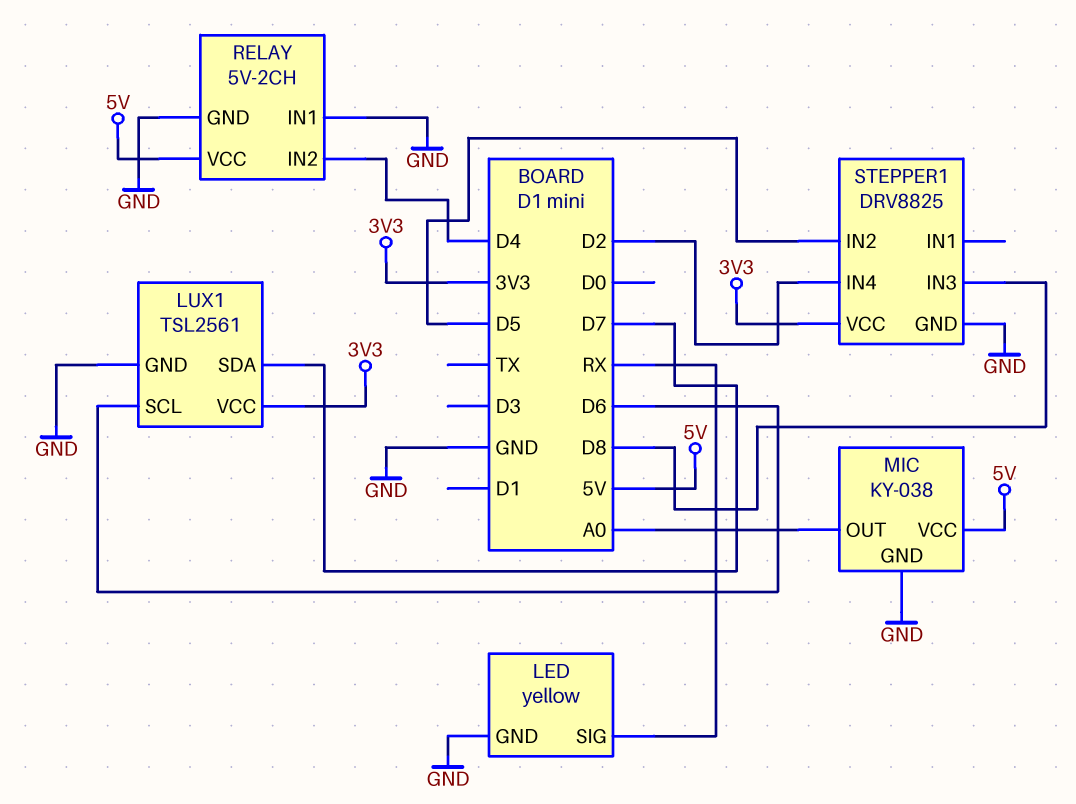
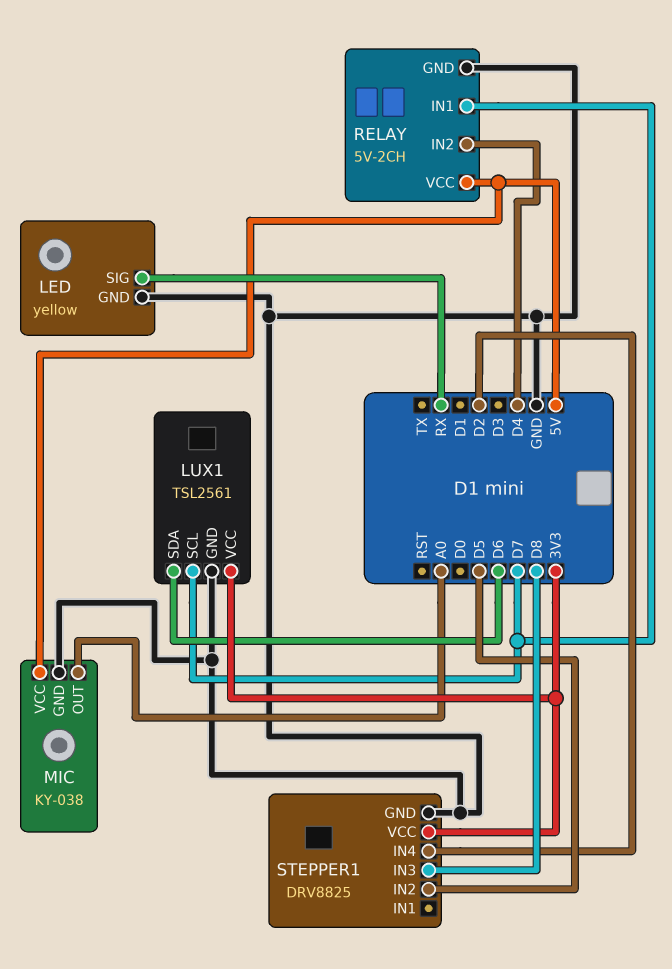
LUX1 pin SCL: D6 -> D7
LUX1 pin SDA: D7 -> D6
RELAY pin IN1: GND -> D7

